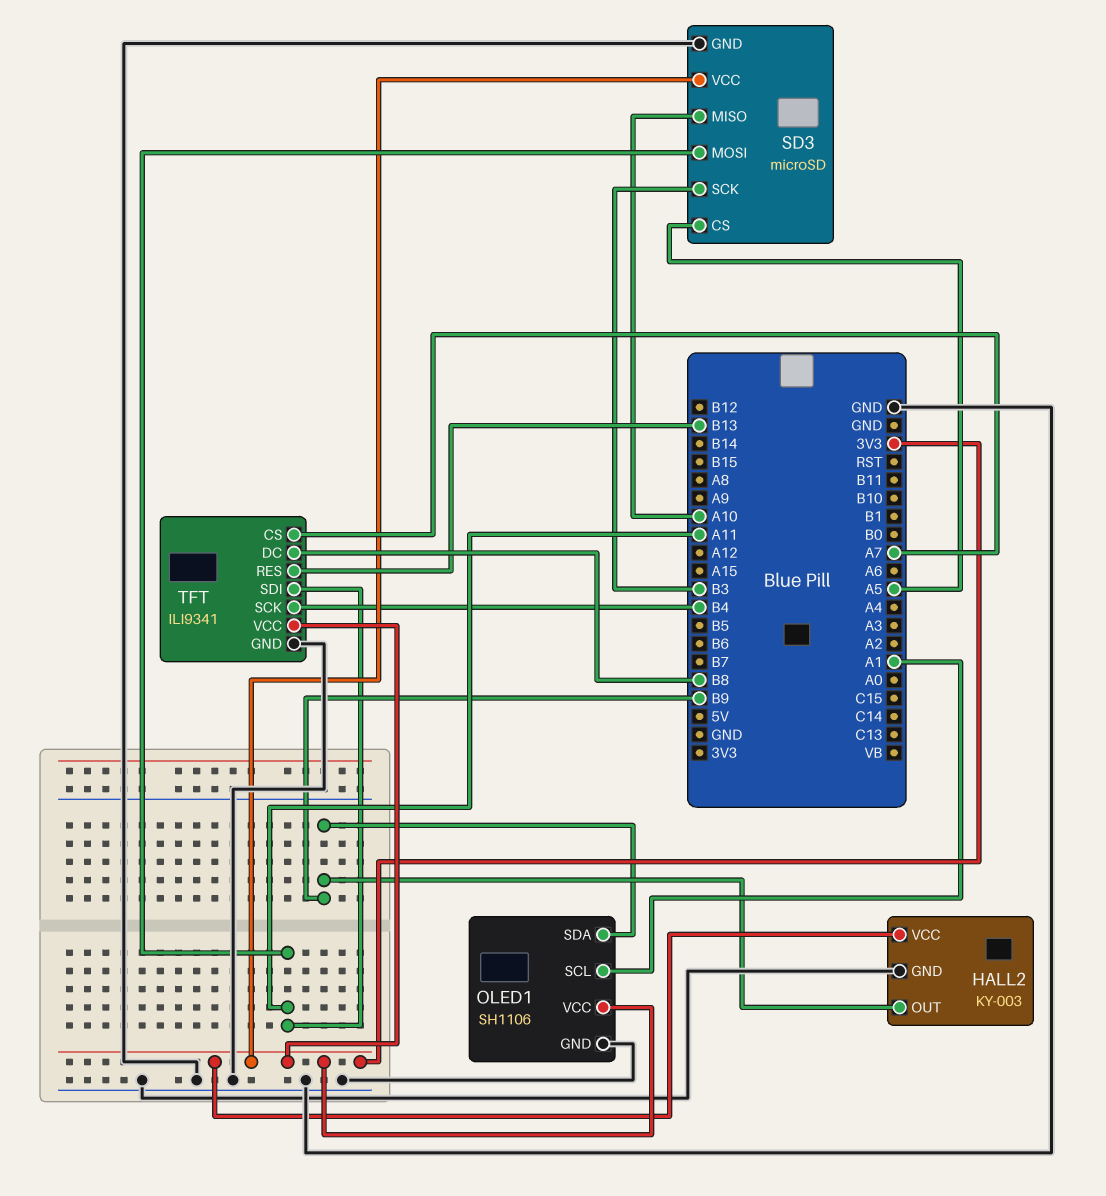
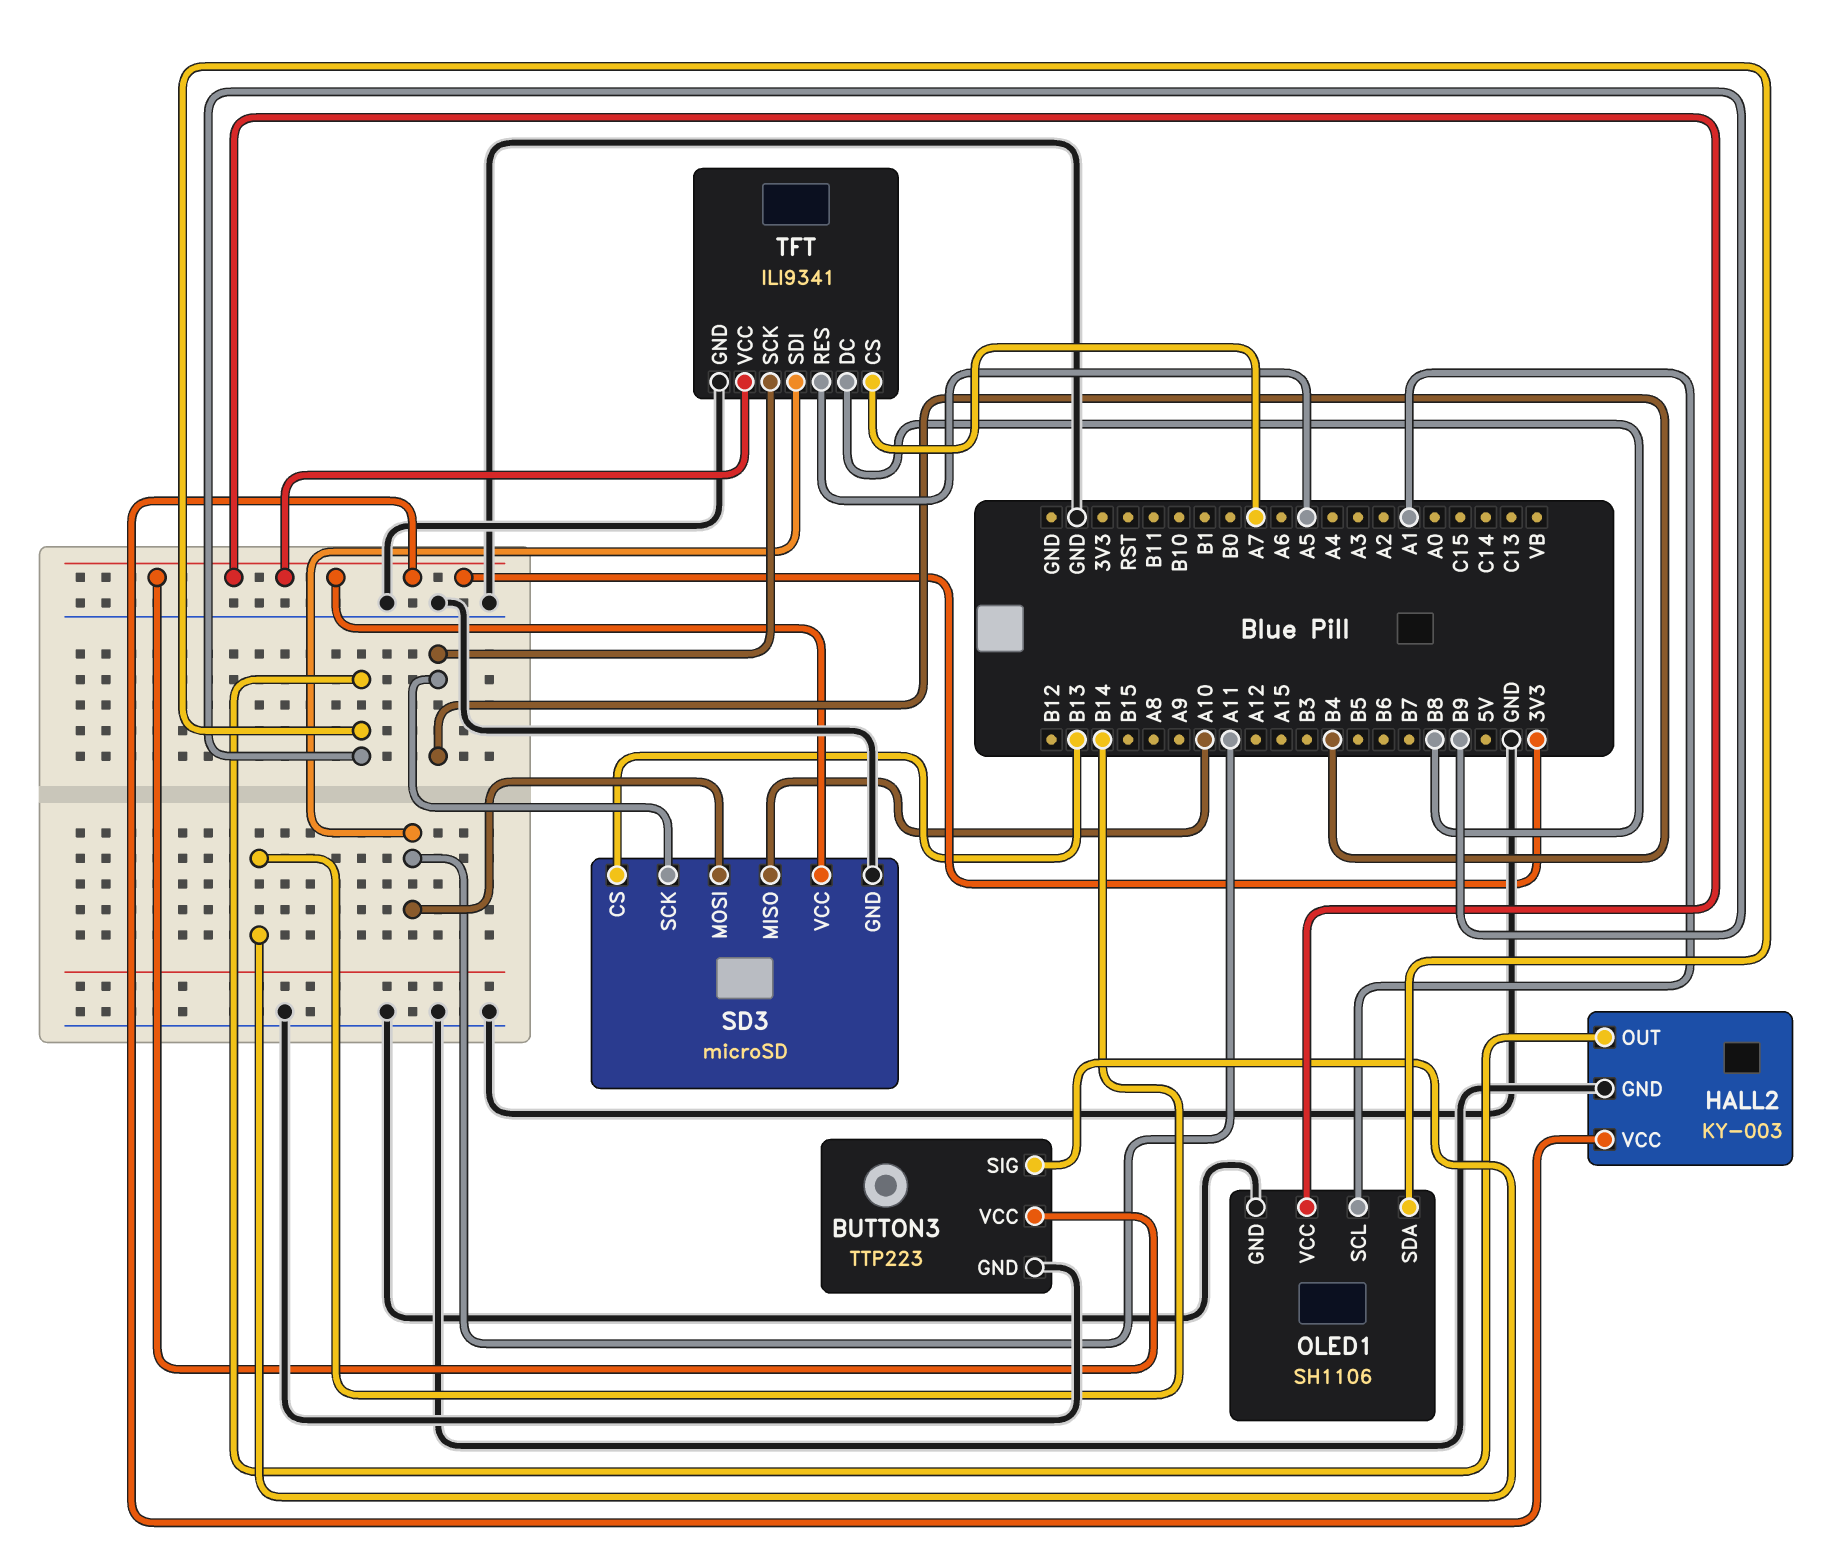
BUTTON3: none -> TTP223
BUTTON3 pin GND: none -> GND
BUTTON3 pin SIG: none -> B14
BUTTON3 pin VCC: none -> 3V3
SD3 pin CS: A5 -> B13
SD3 pin SCK: B3 -> B4
TFT pin RES: B13 -> A5

